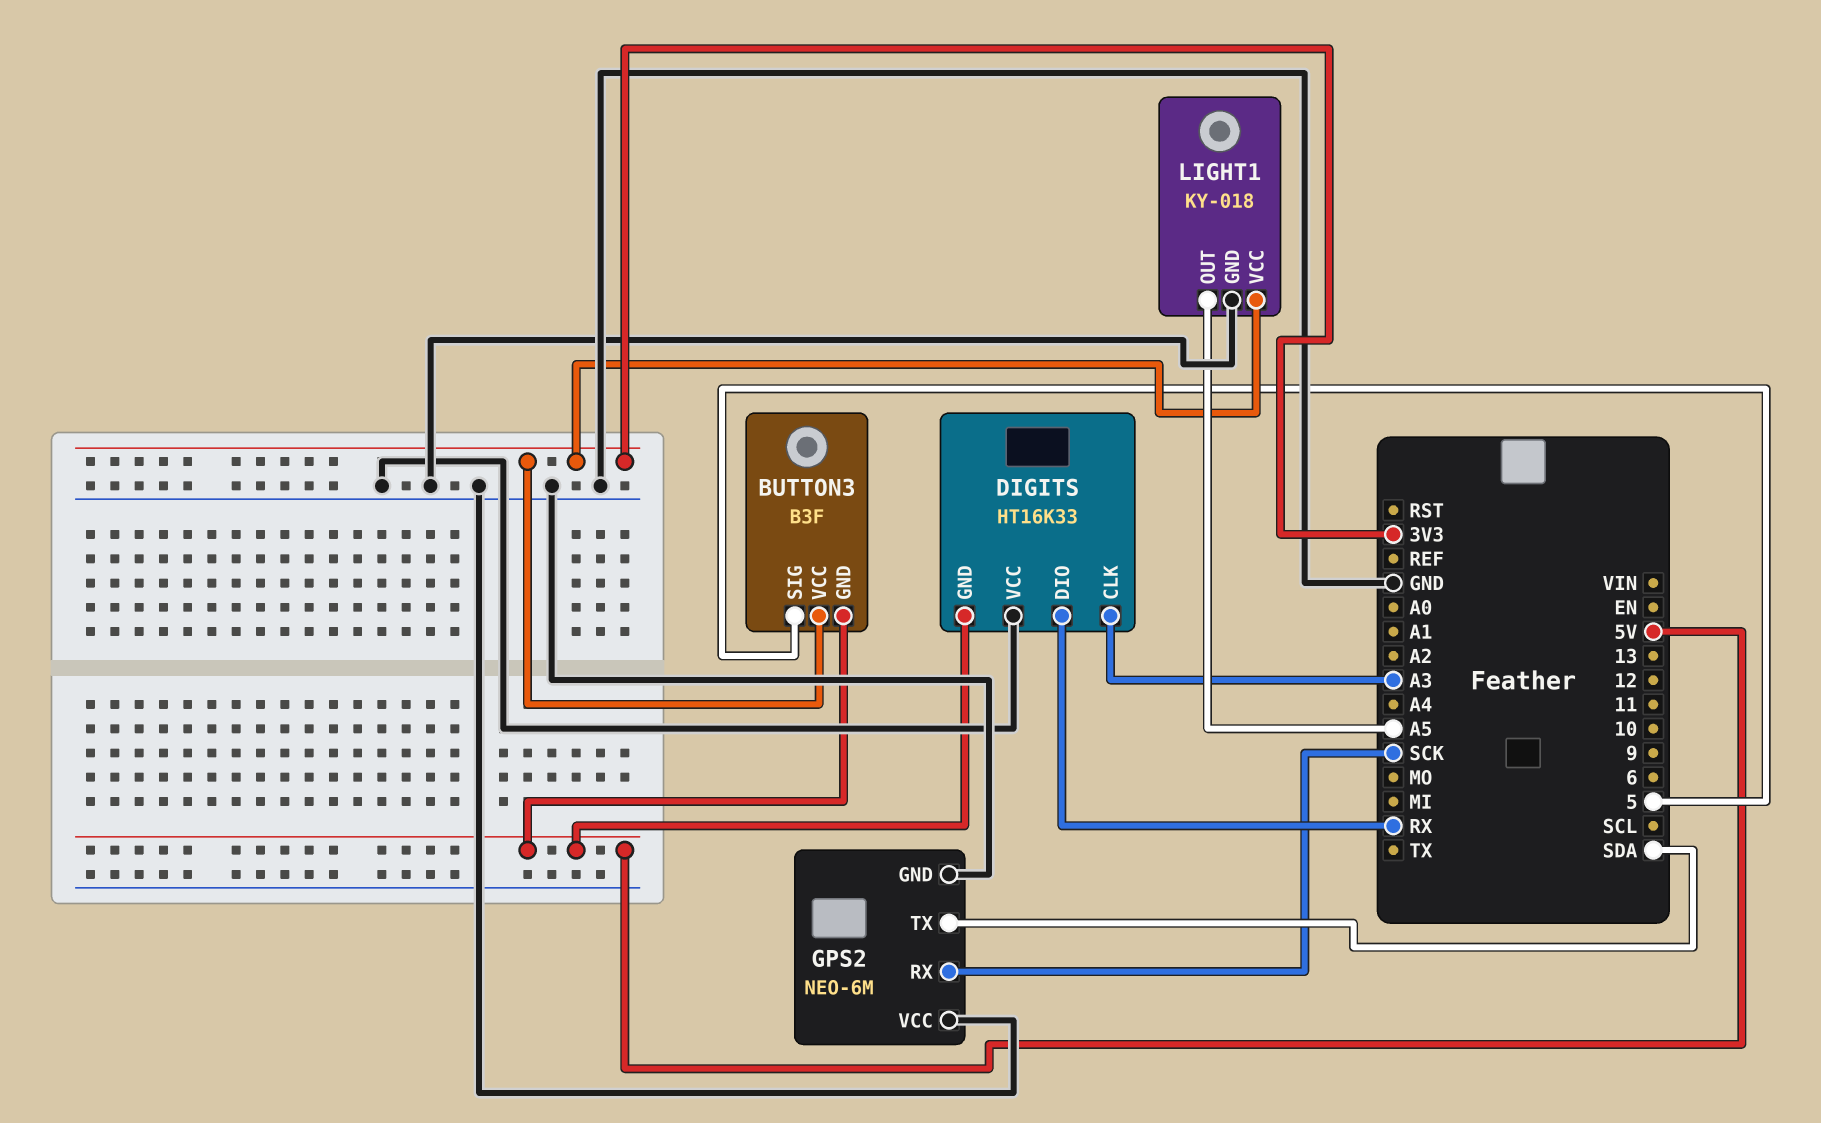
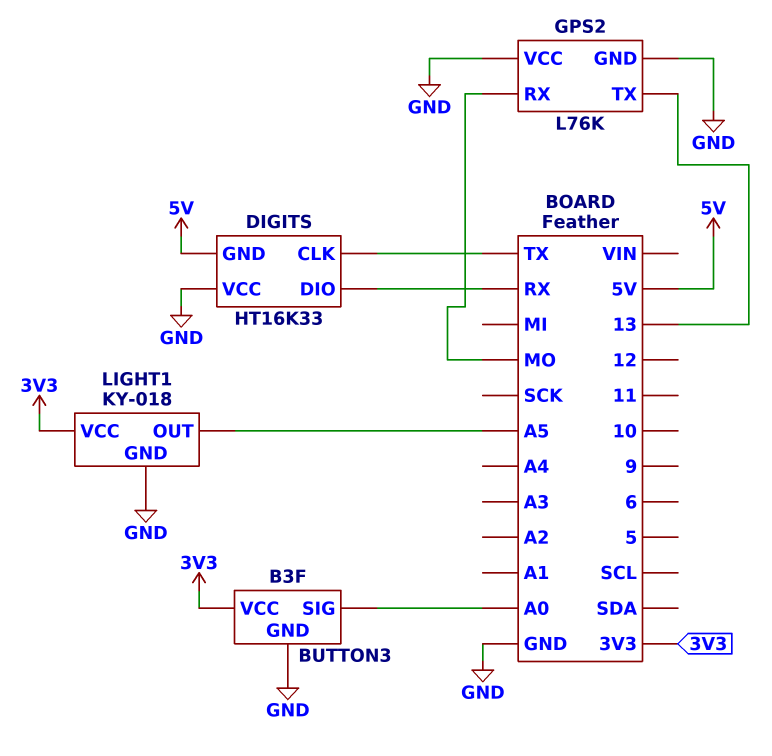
BUTTON3 pin GND: 5V -> GND
BUTTON3 pin SIG: 5 -> A0
DIGITS pin CLK: A3 -> TX
GPS2: NEO-6M -> L76K
GPS2 pin RX: SCK -> MO
GPS2 pin TX: SDA -> 13

